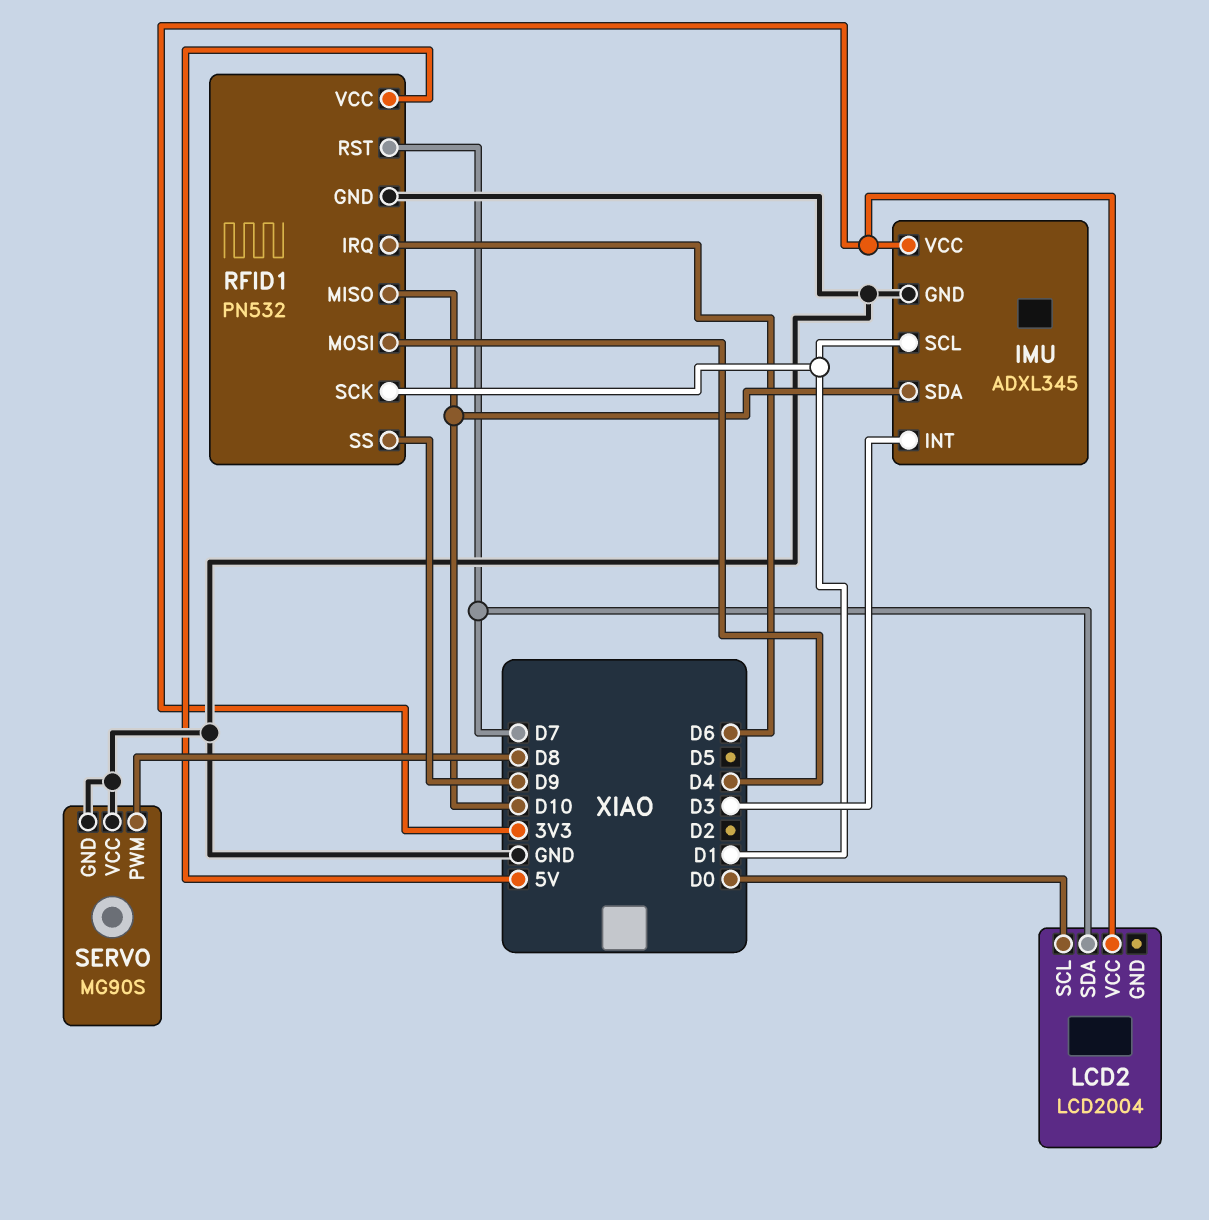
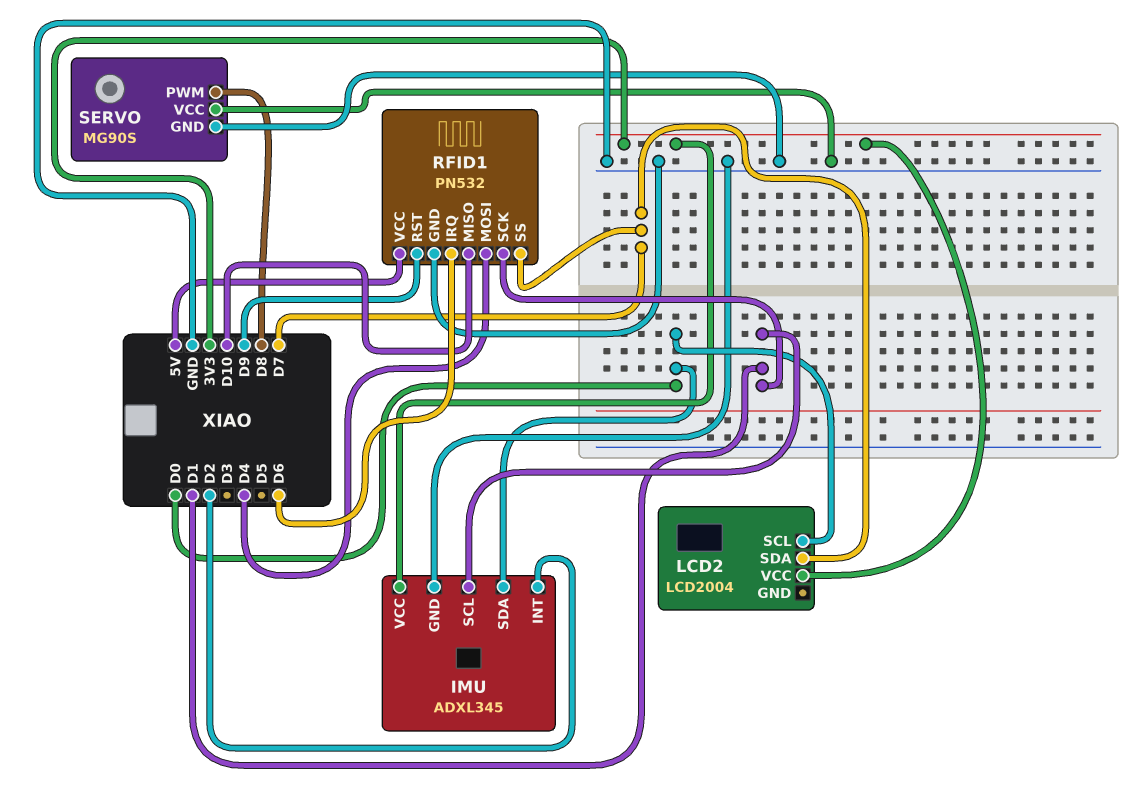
IMU pin INT: D3 -> D2
IMU pin SDA: D10 -> D0
RFID1 pin RST: D7 -> D9
RFID1 pin SS: D9 -> D7

